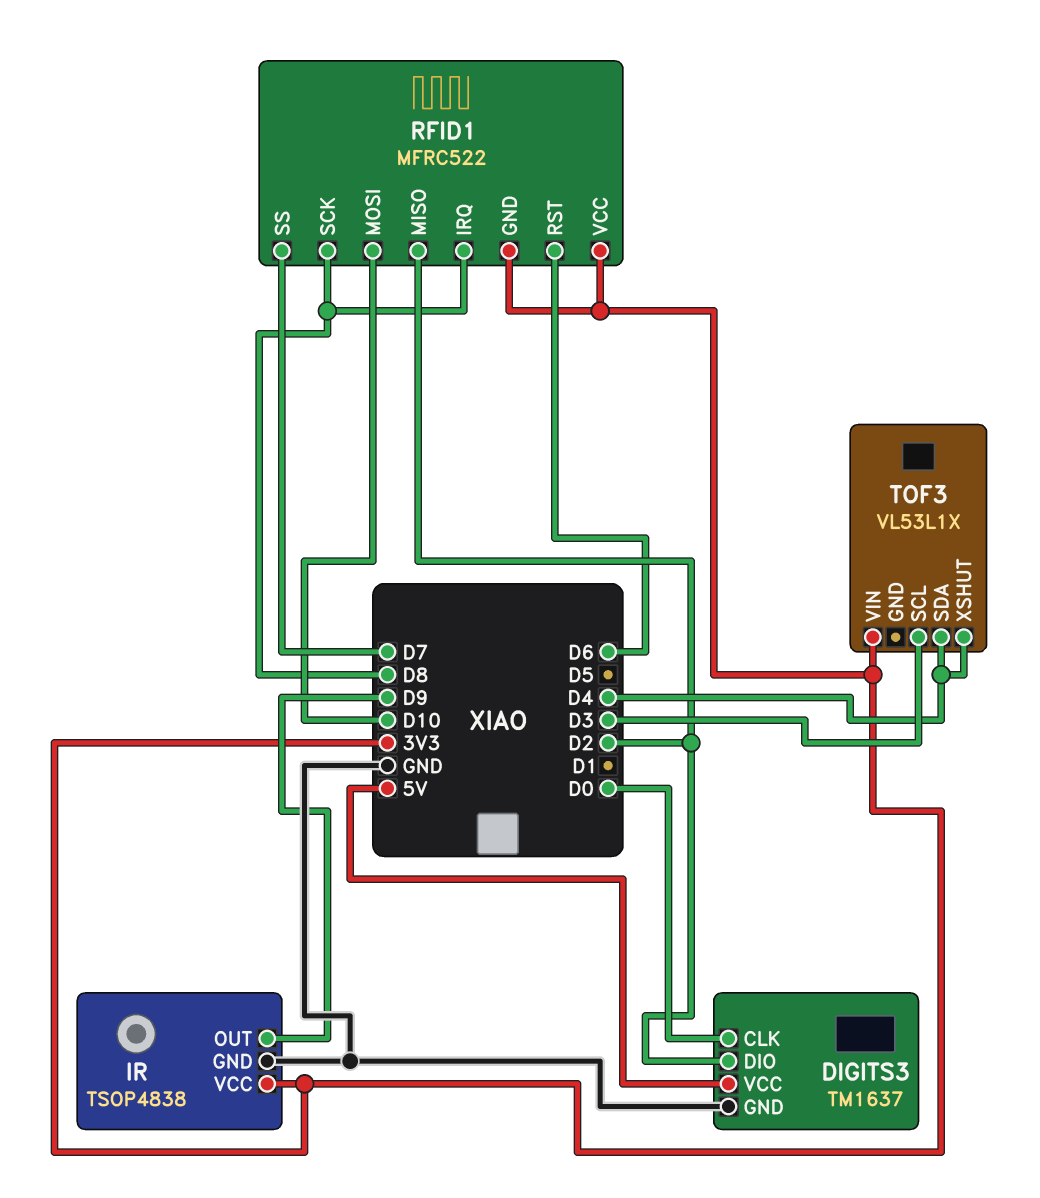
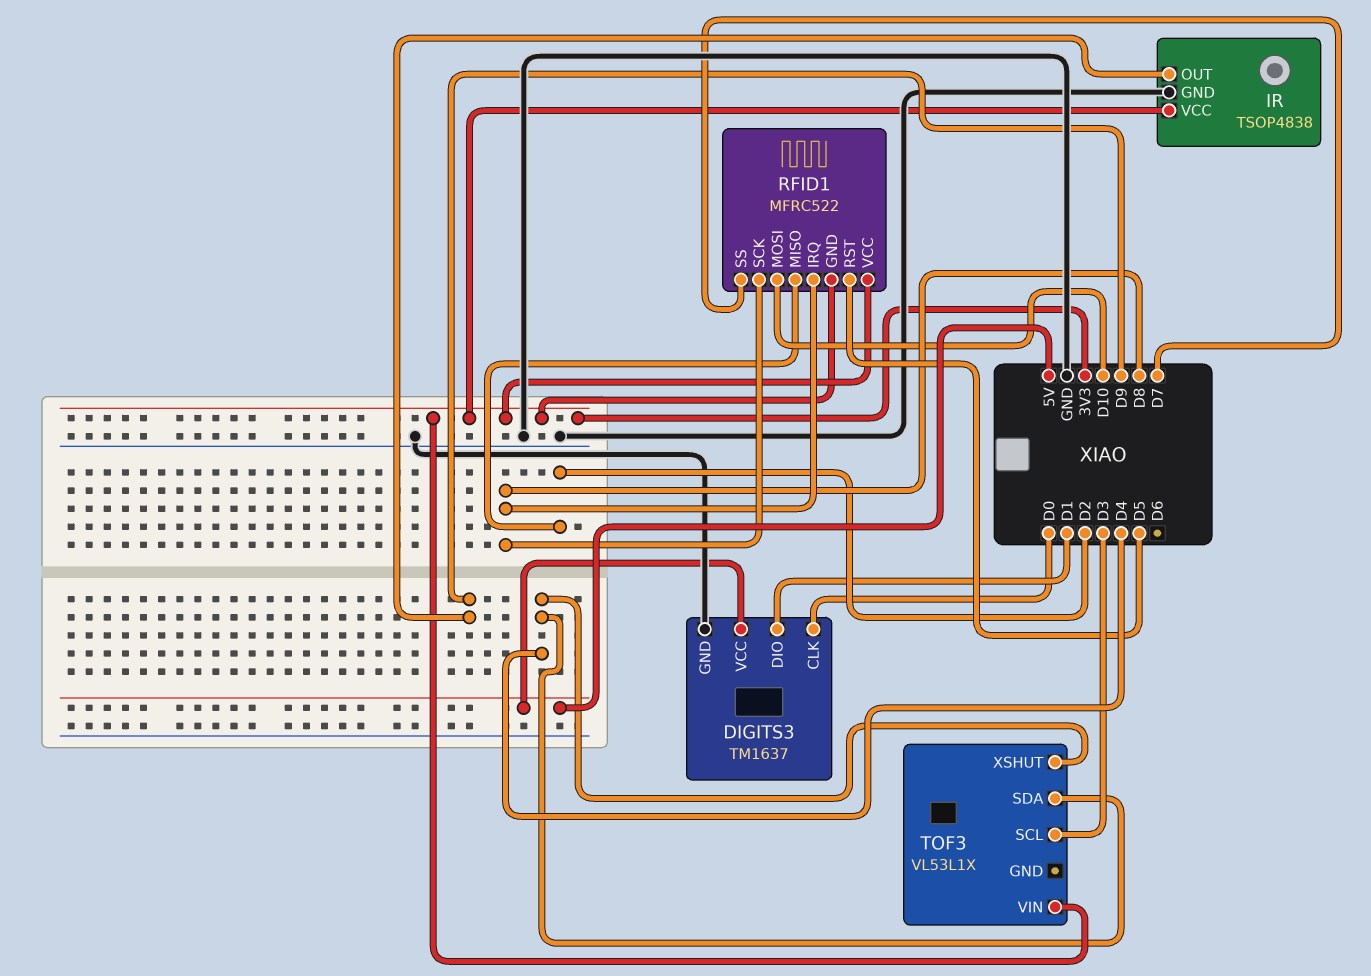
DIGITS3 pin DIO: D2 -> D1
RFID1 pin RST: D6 -> D5

